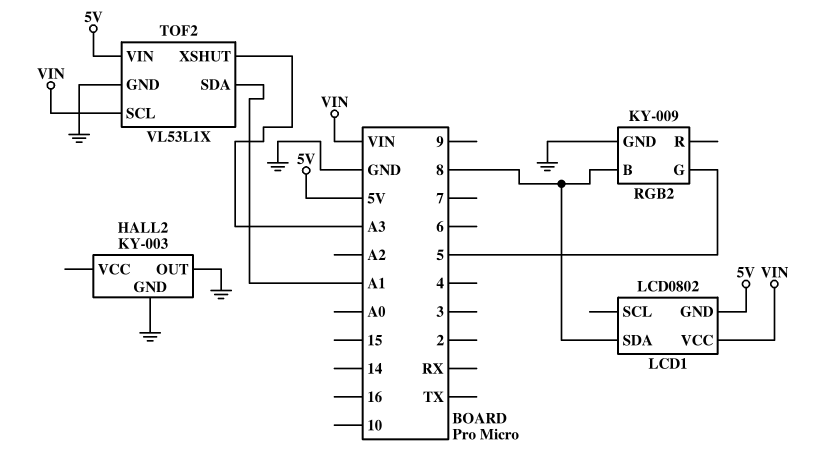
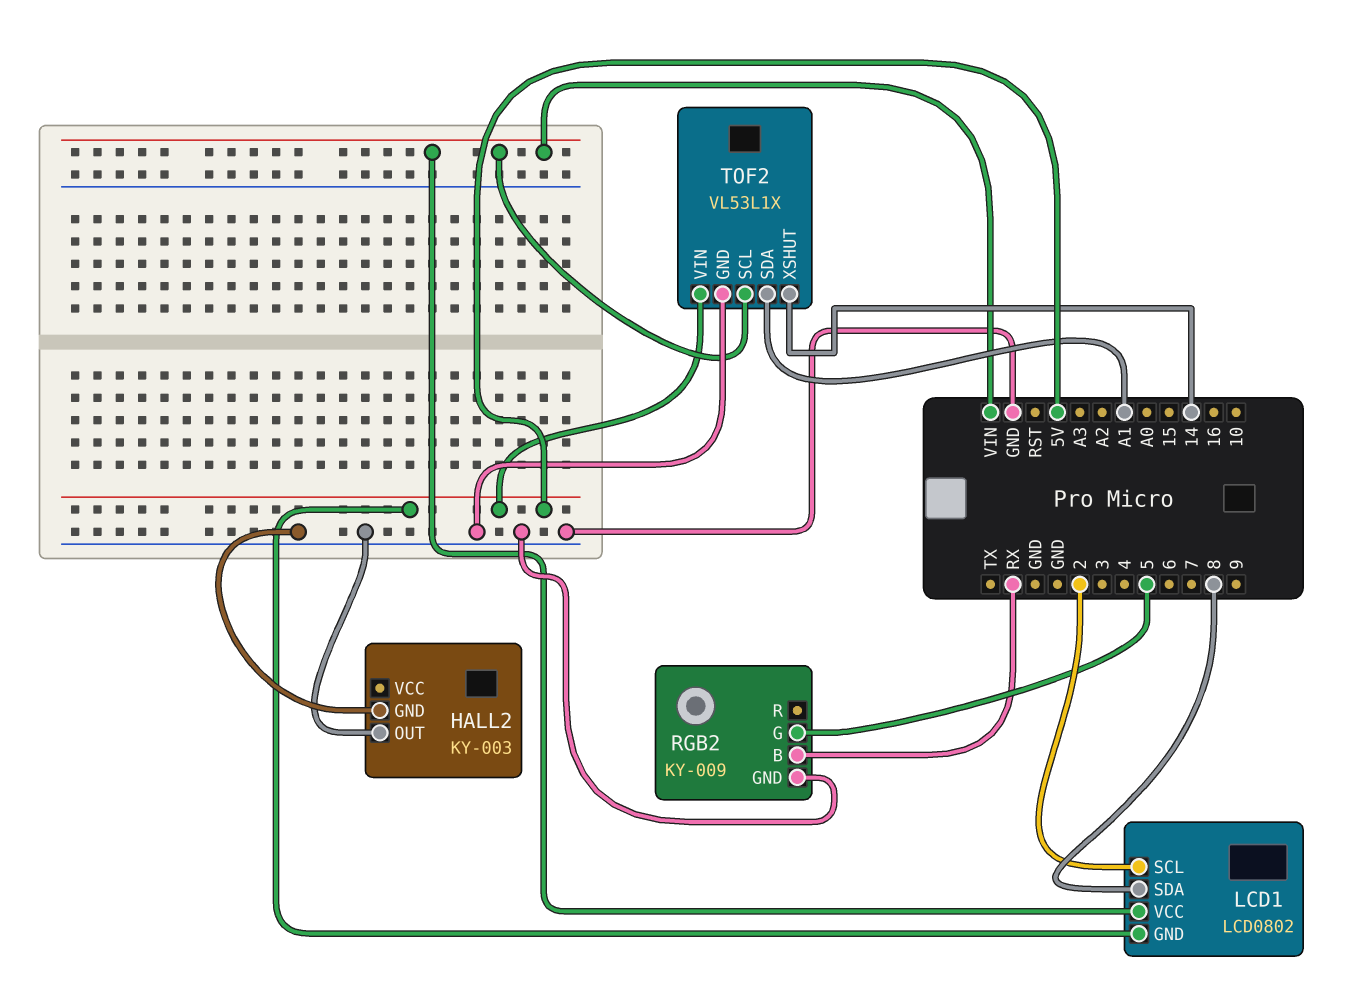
LCD1 pin SCL: none -> 2
RGB2 pin B: 8 -> RX
TOF2 pin XSHUT: A3 -> 14

